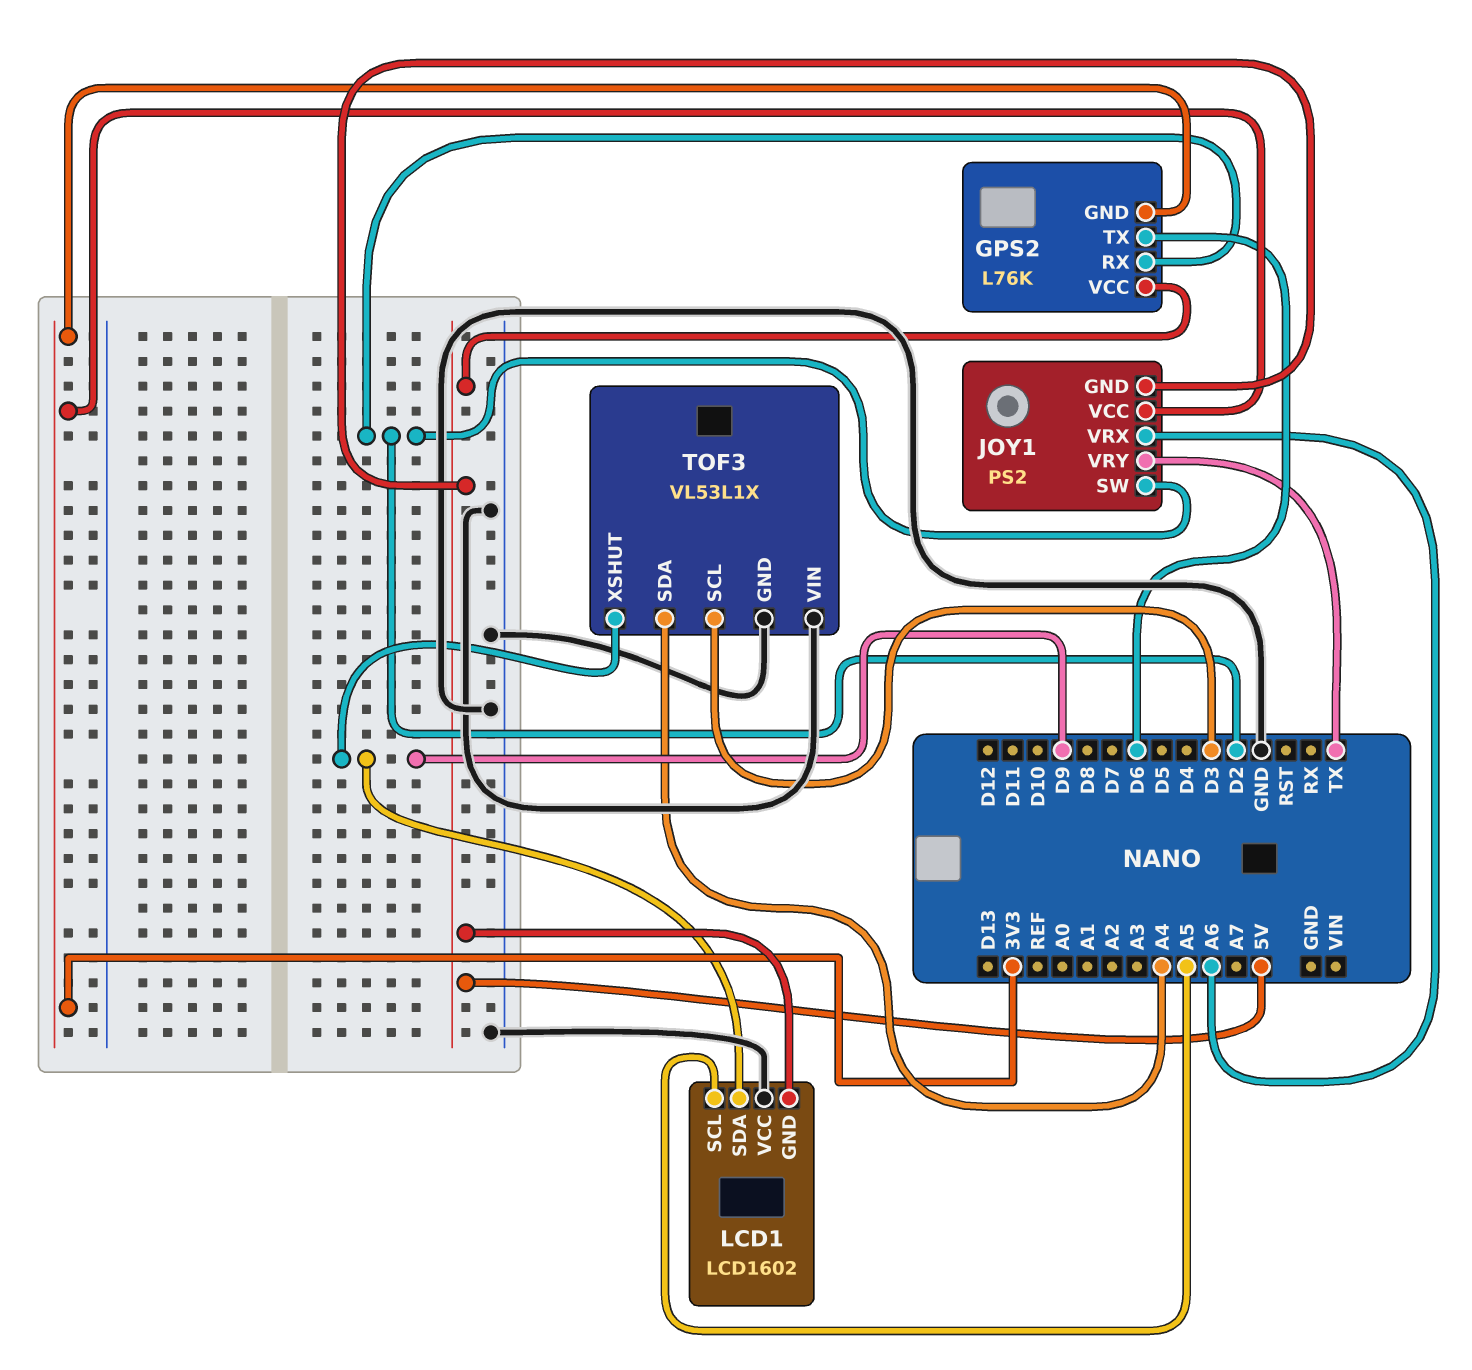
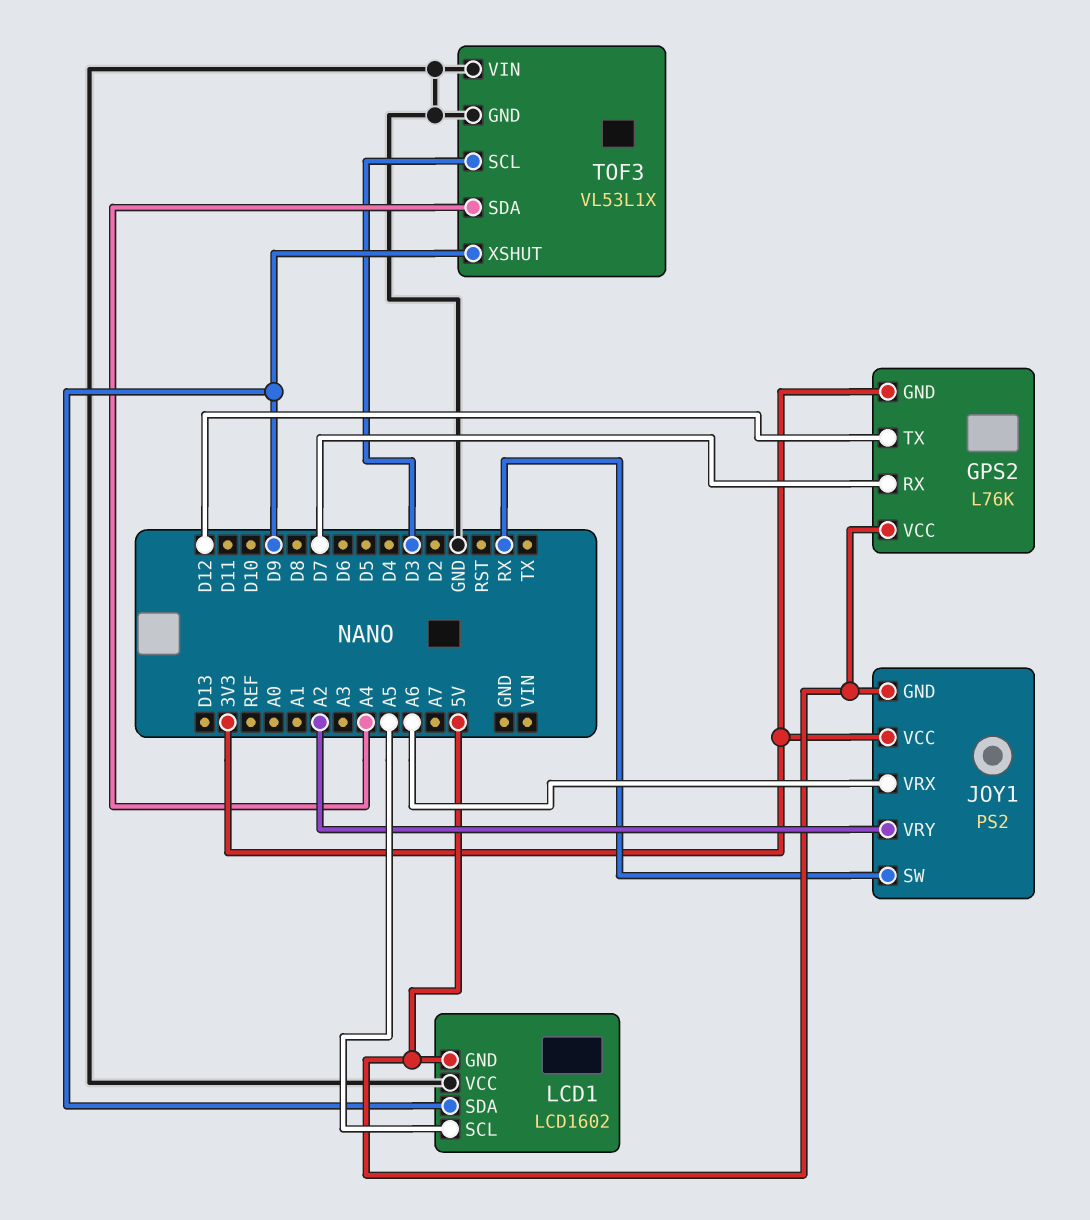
GPS2 pin RX: D2 -> D7
GPS2 pin TX: D6 -> D12
JOY1 pin SW: D2 -> RX
JOY1 pin VRY: TX -> A2

